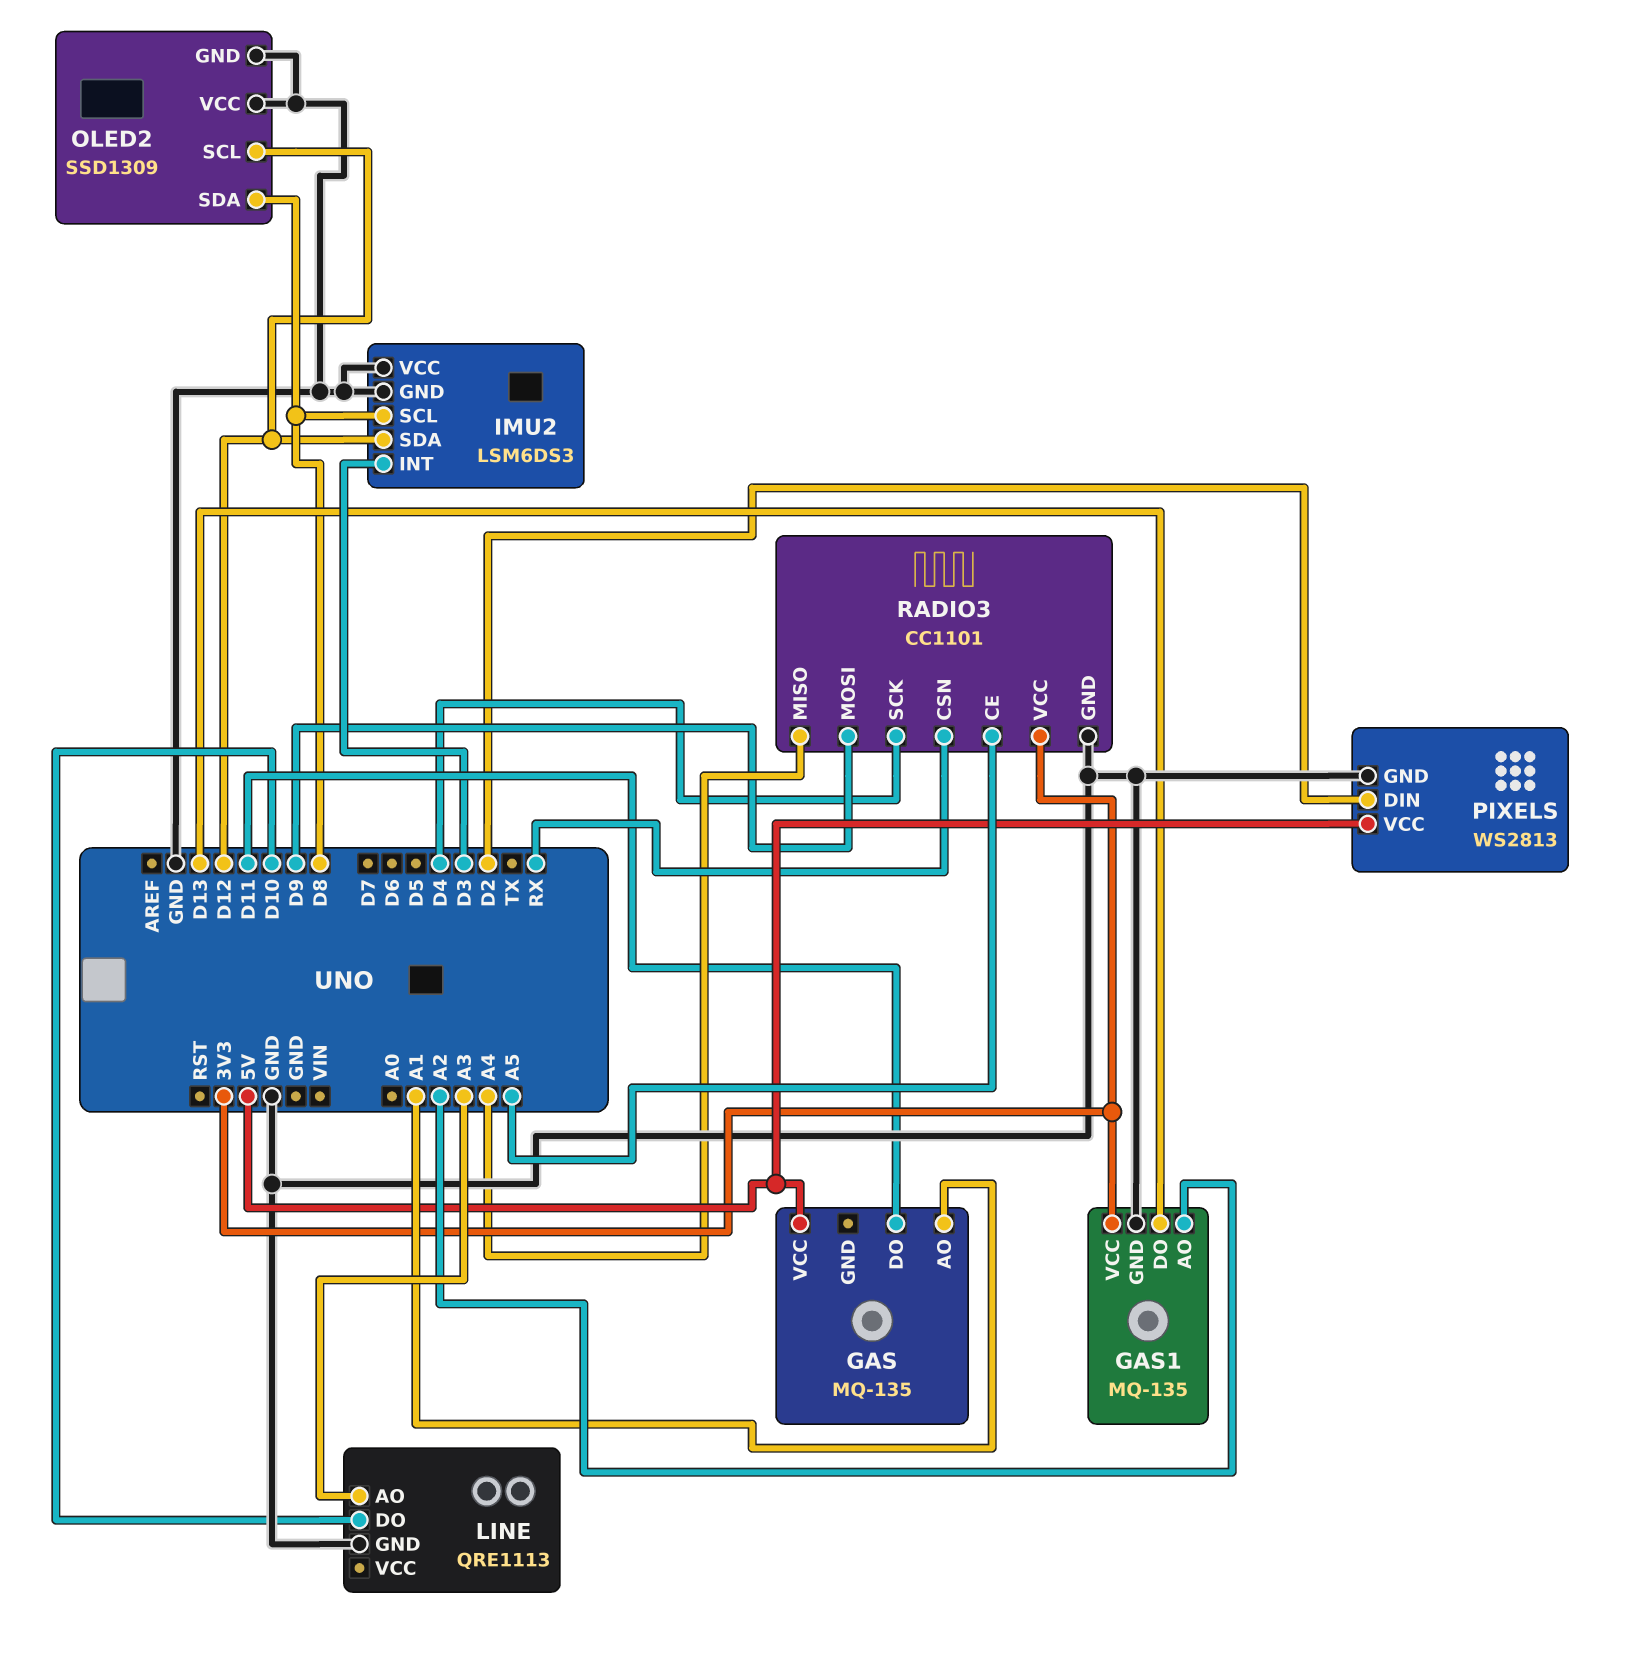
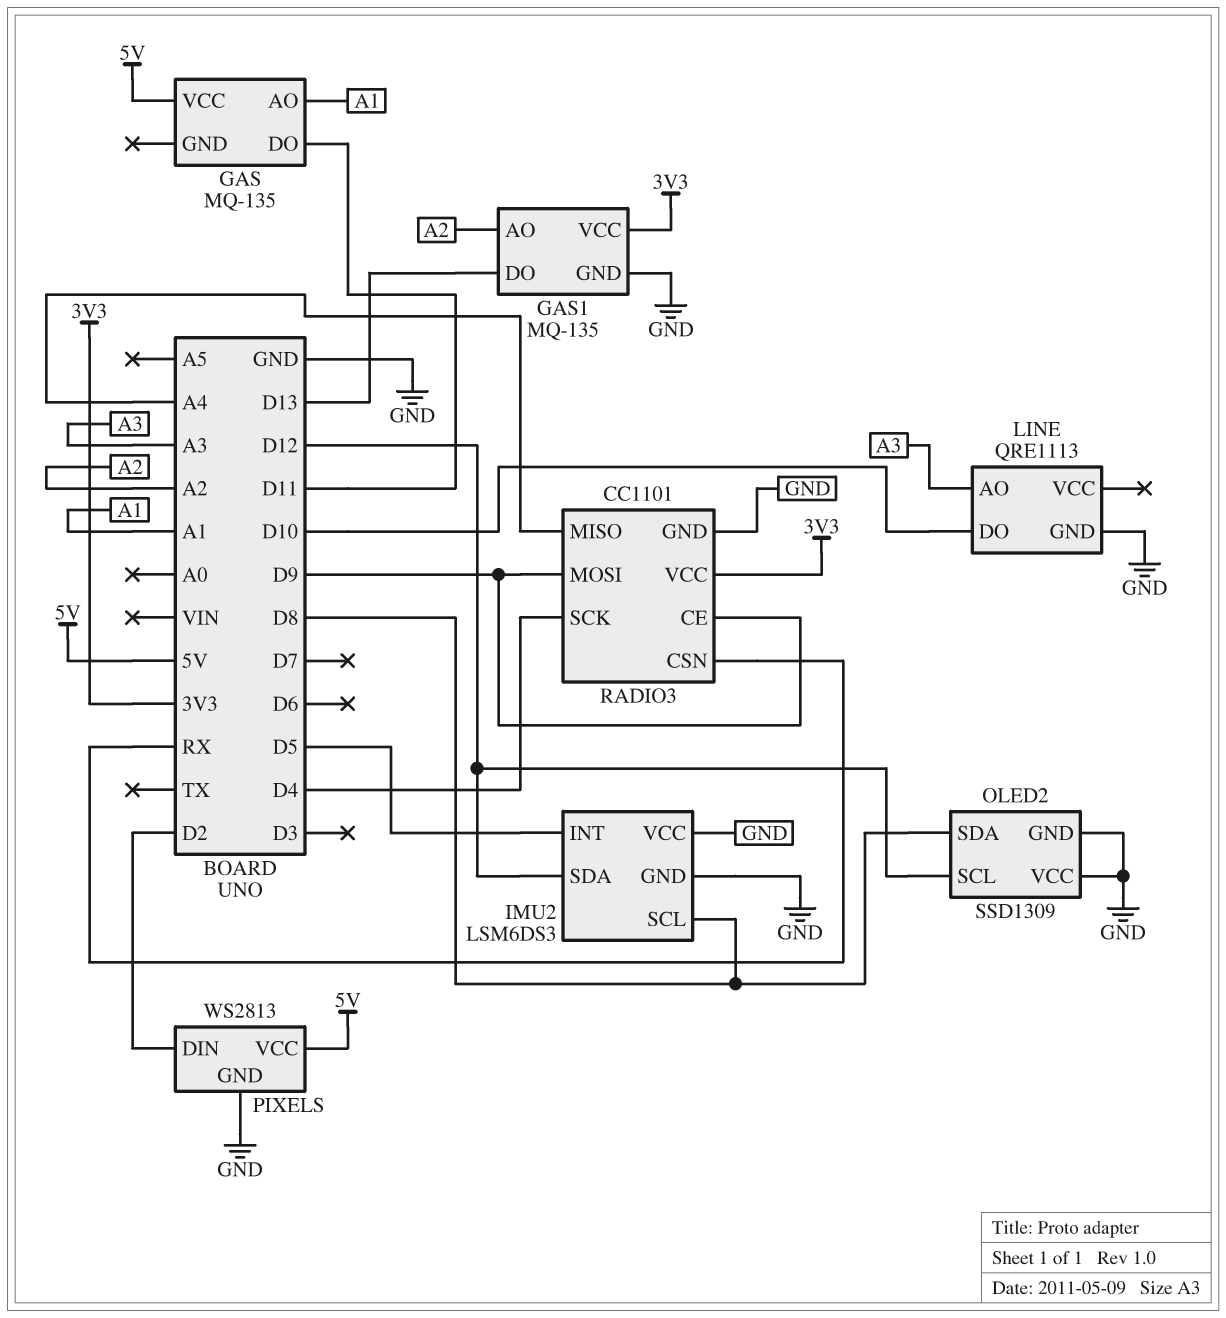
IMU2 pin INT: D3 -> D5
RADIO3 pin CE: A5 -> D9

